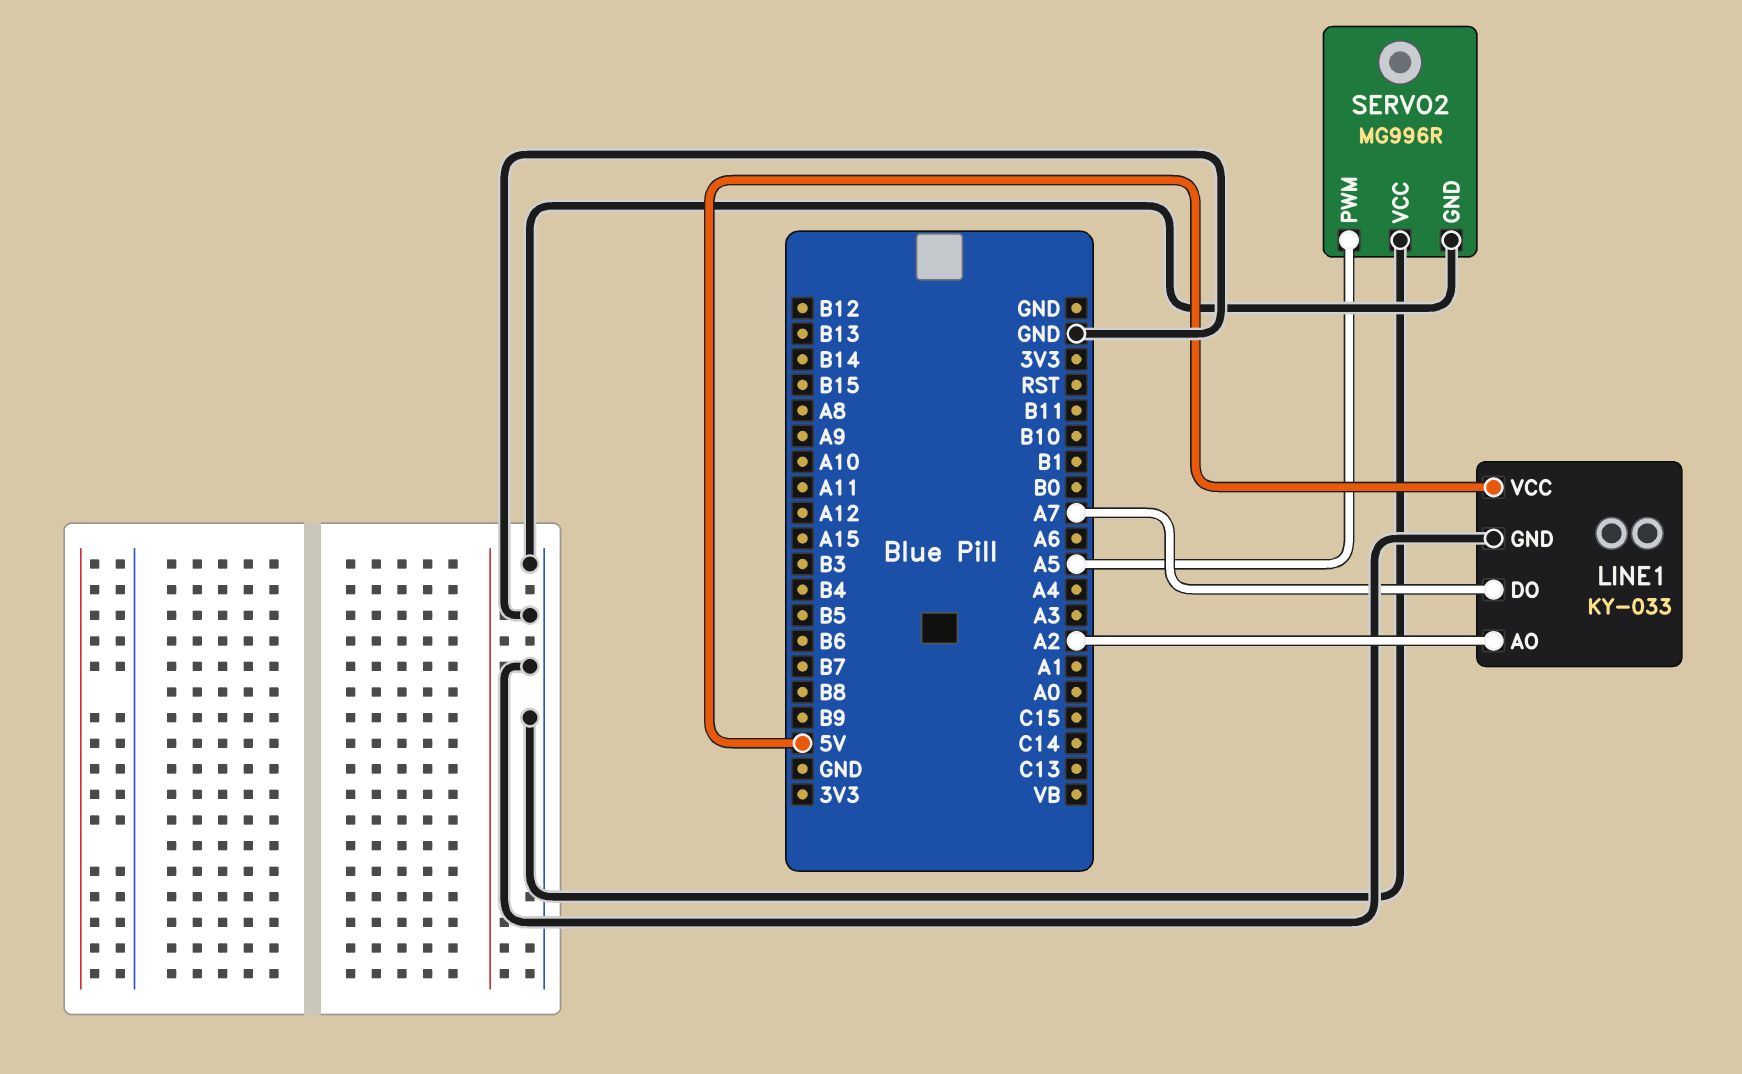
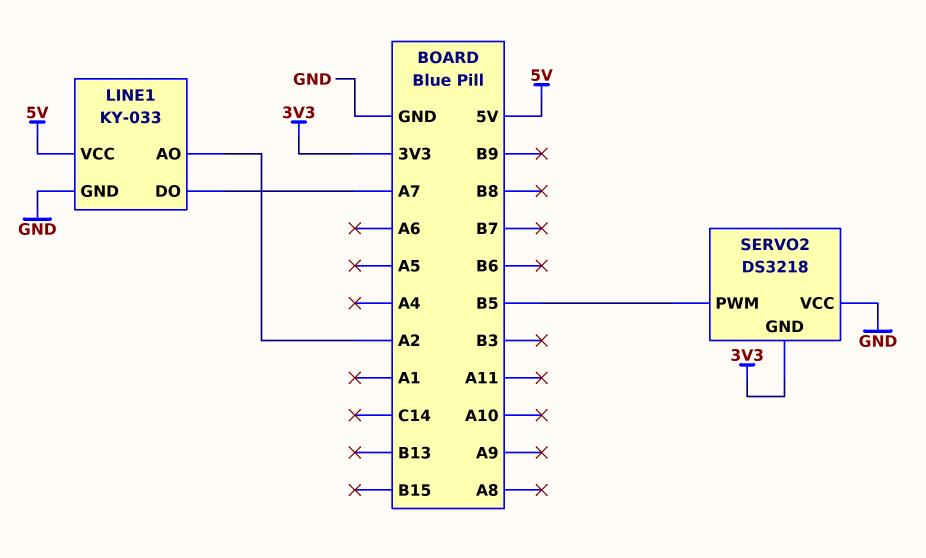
SERVO2: MG996R -> DS3218
SERVO2 pin GND: GND -> 3V3
SERVO2 pin PWM: A5 -> B5

